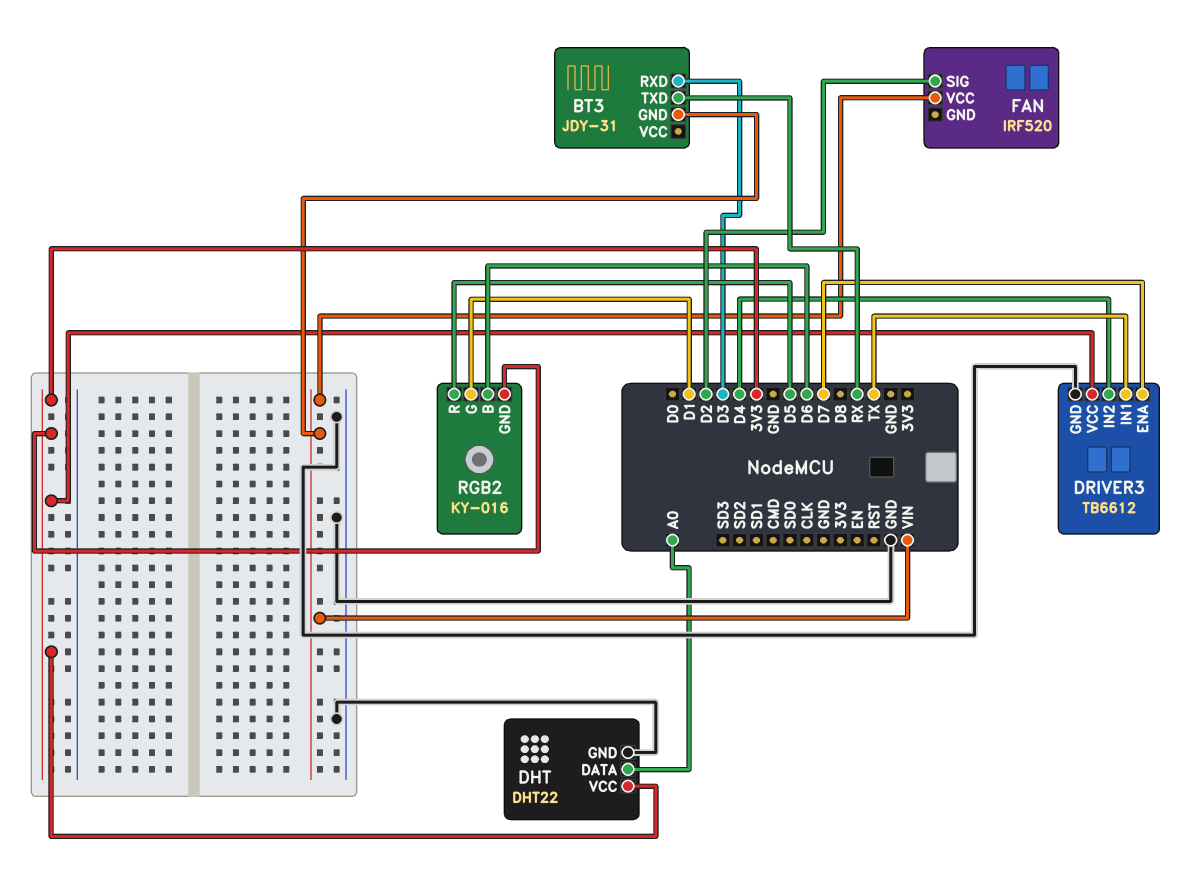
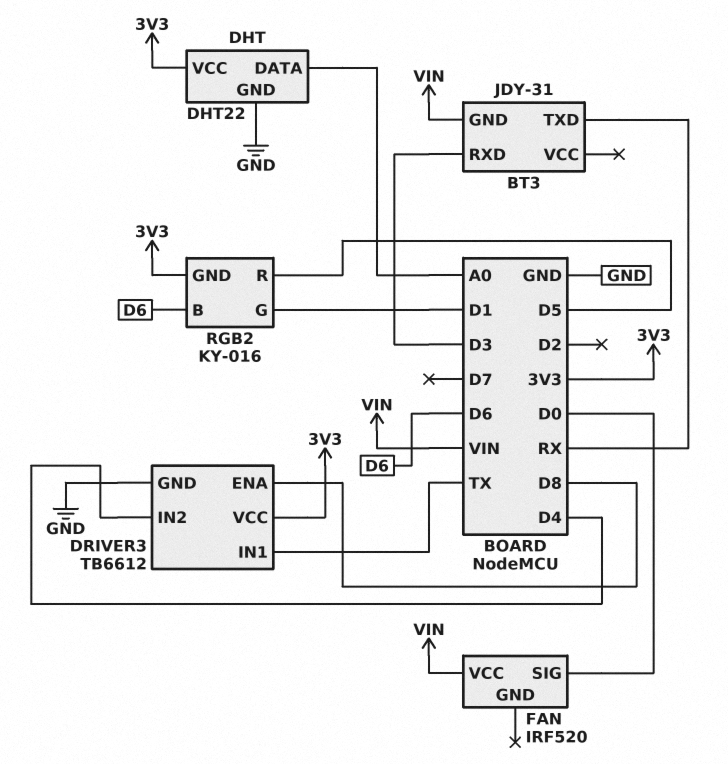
DRIVER3 pin ENA: D7 -> D8
FAN pin SIG: D2 -> D0

